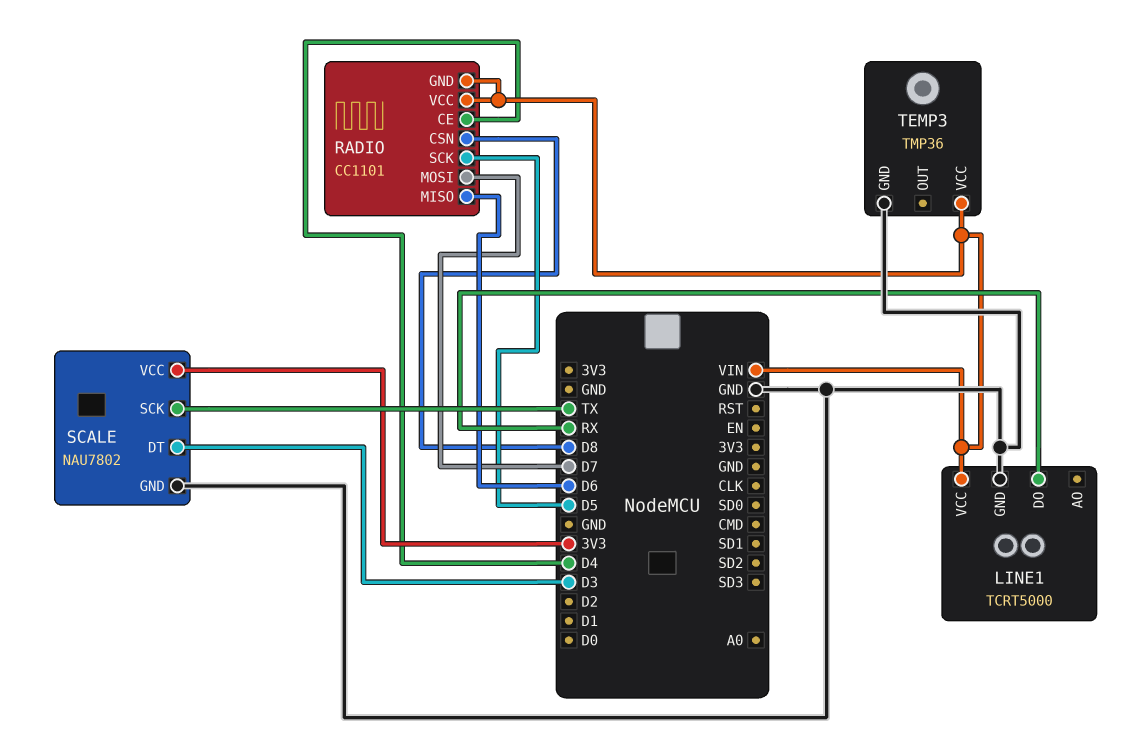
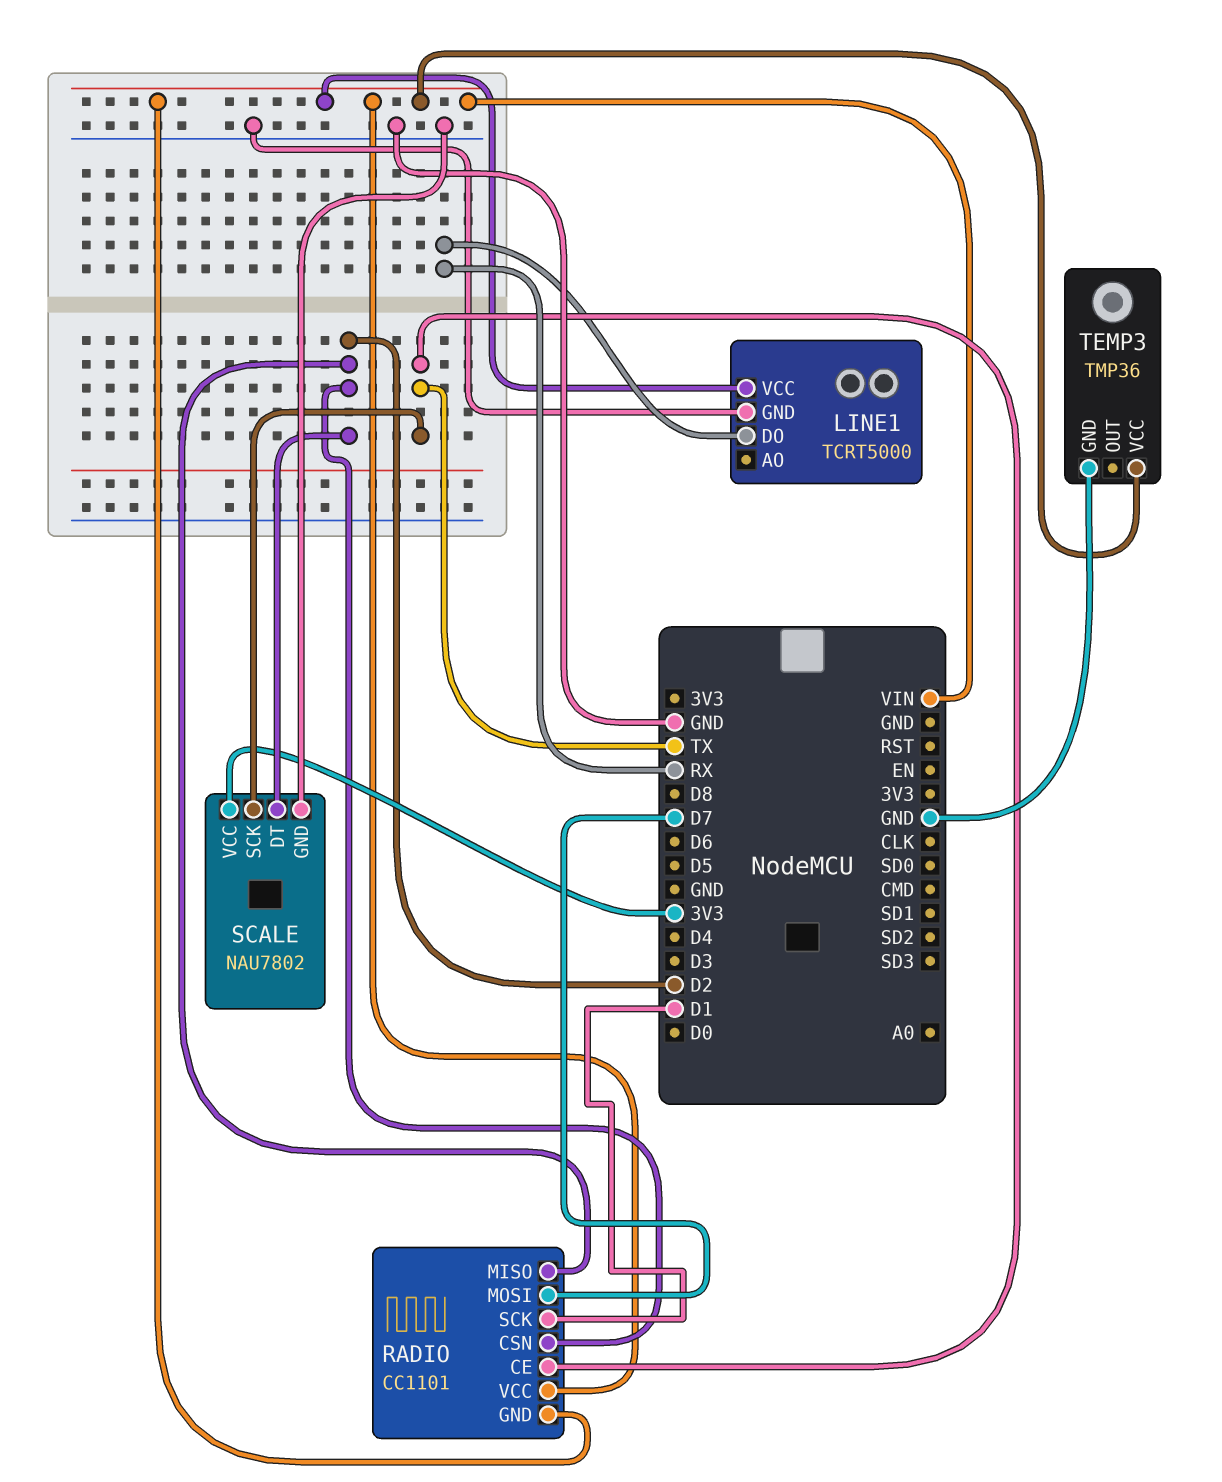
RADIO pin CE: D4 -> TX
RADIO pin CSN: D8 -> D2
RADIO pin MISO: D6 -> D2
RADIO pin SCK: D5 -> D1
SCALE pin DT: D3 -> D2

